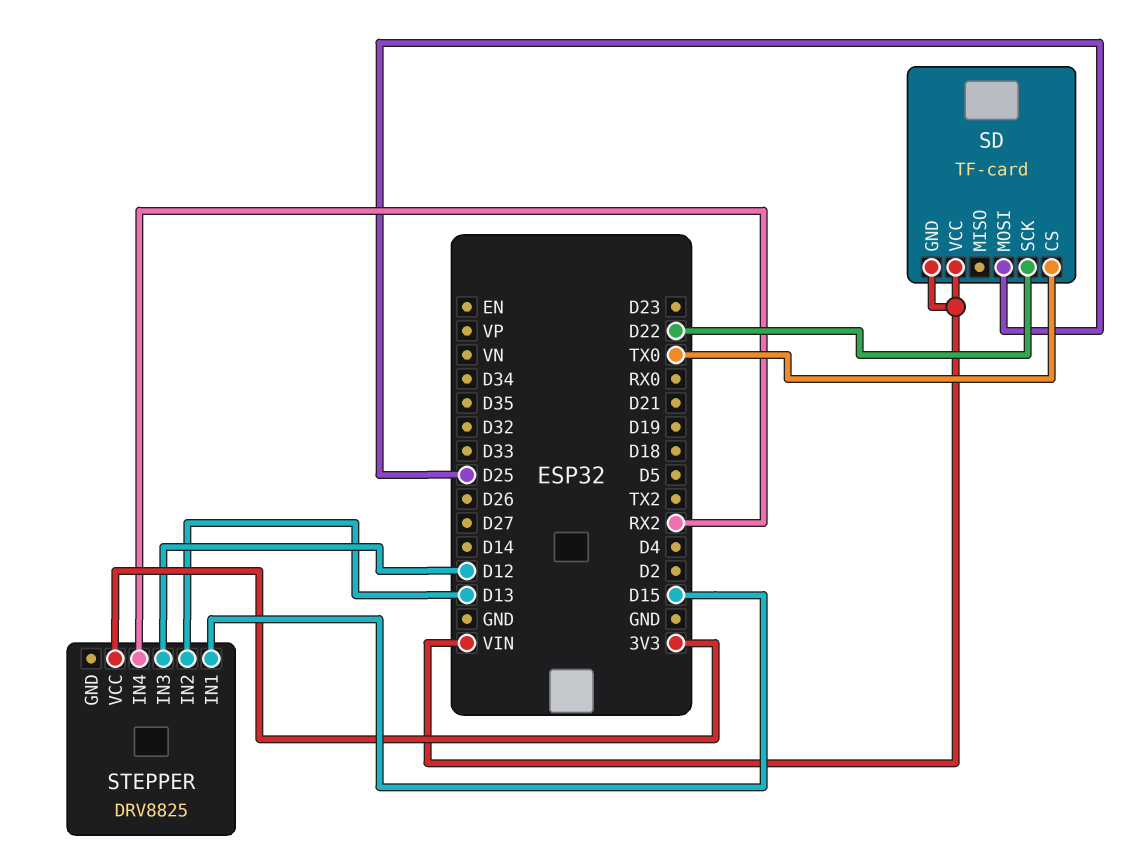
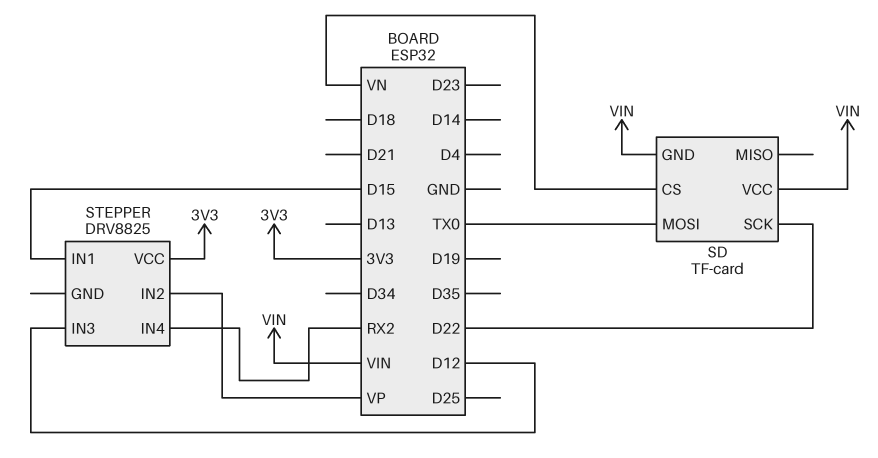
SD pin CS: TX0 -> VN
SD pin MOSI: D25 -> TX0
STEPPER pin IN2: D13 -> VP

